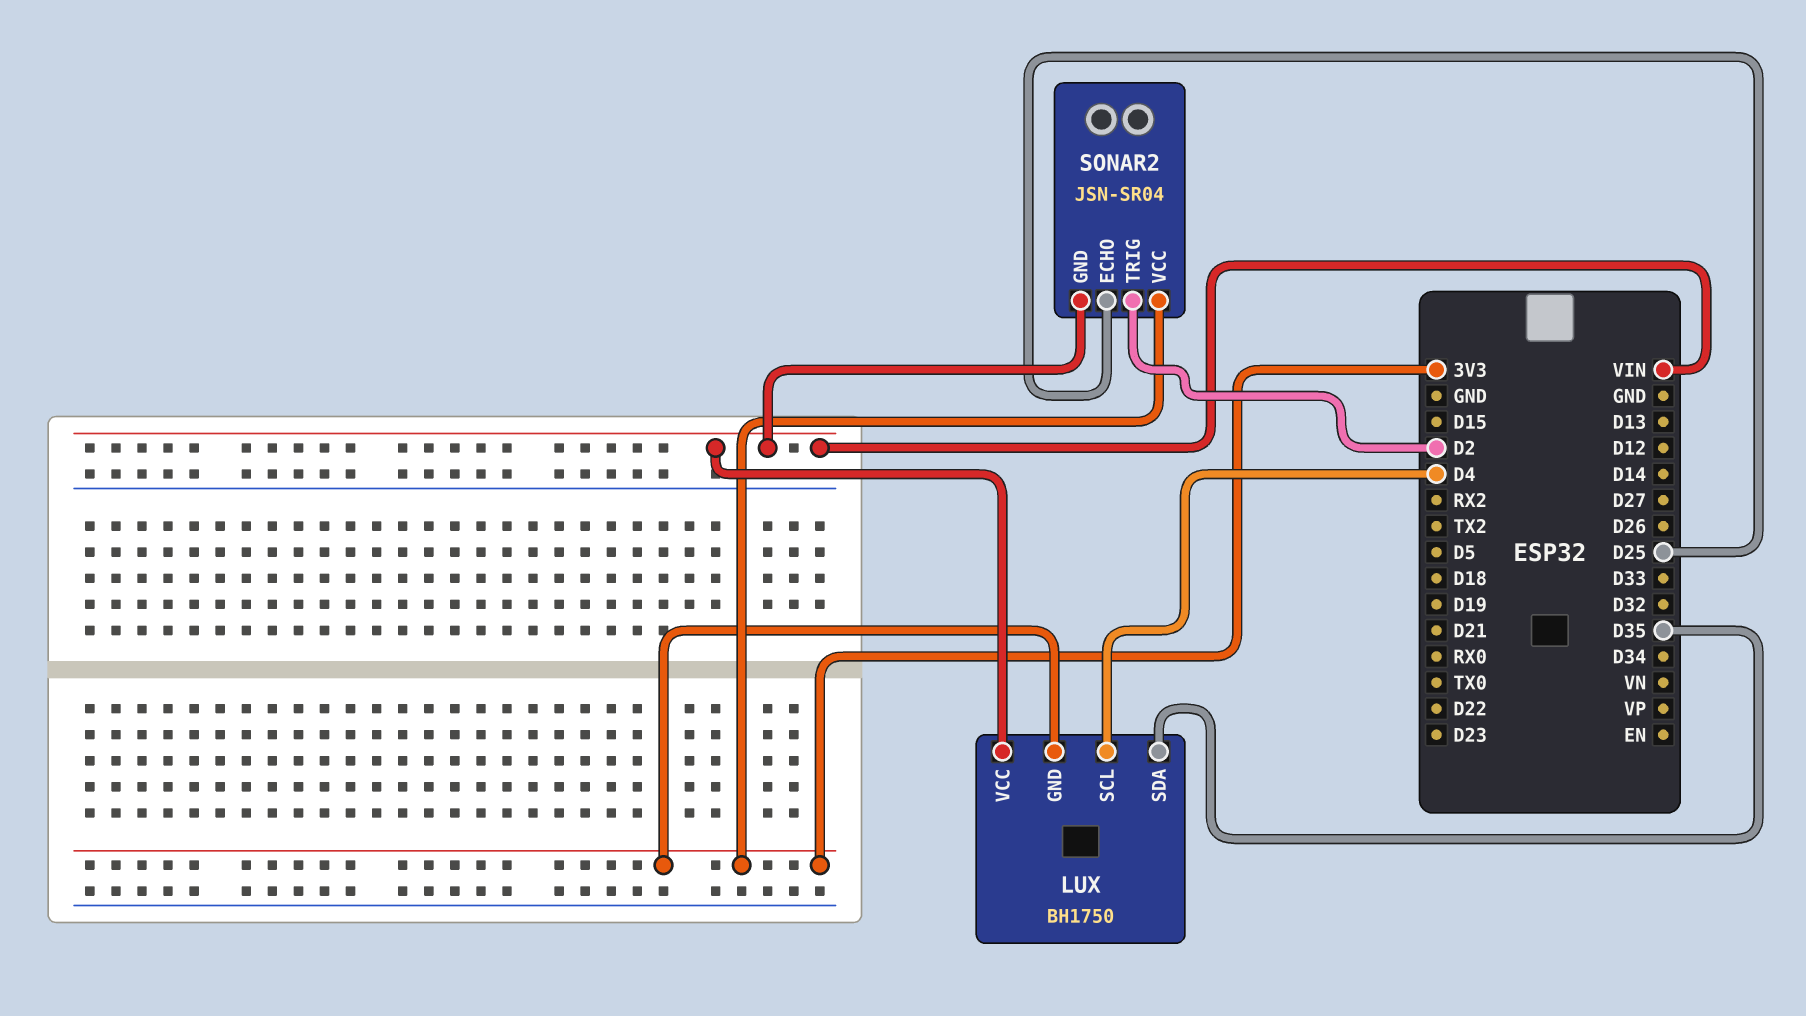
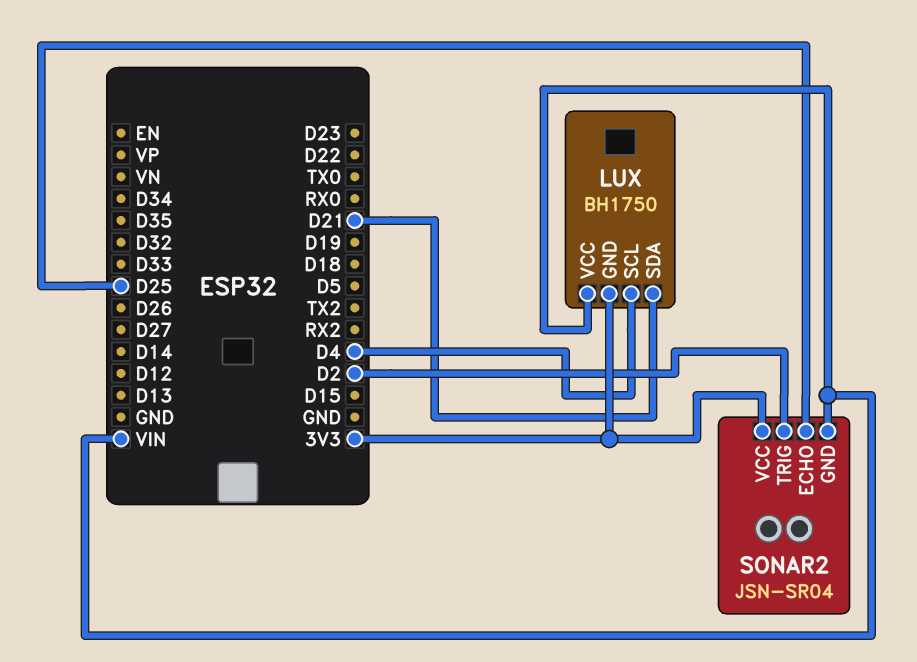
LUX pin SDA: D35 -> D21

